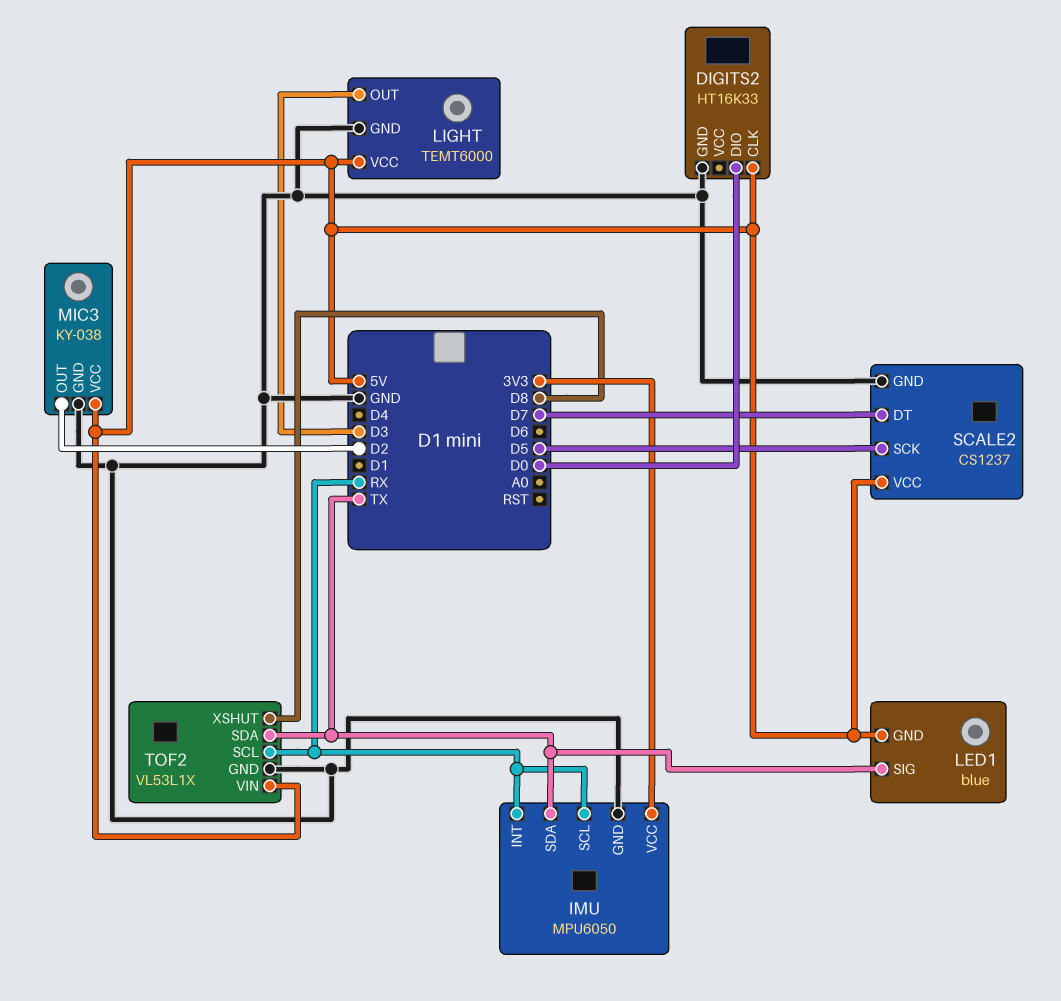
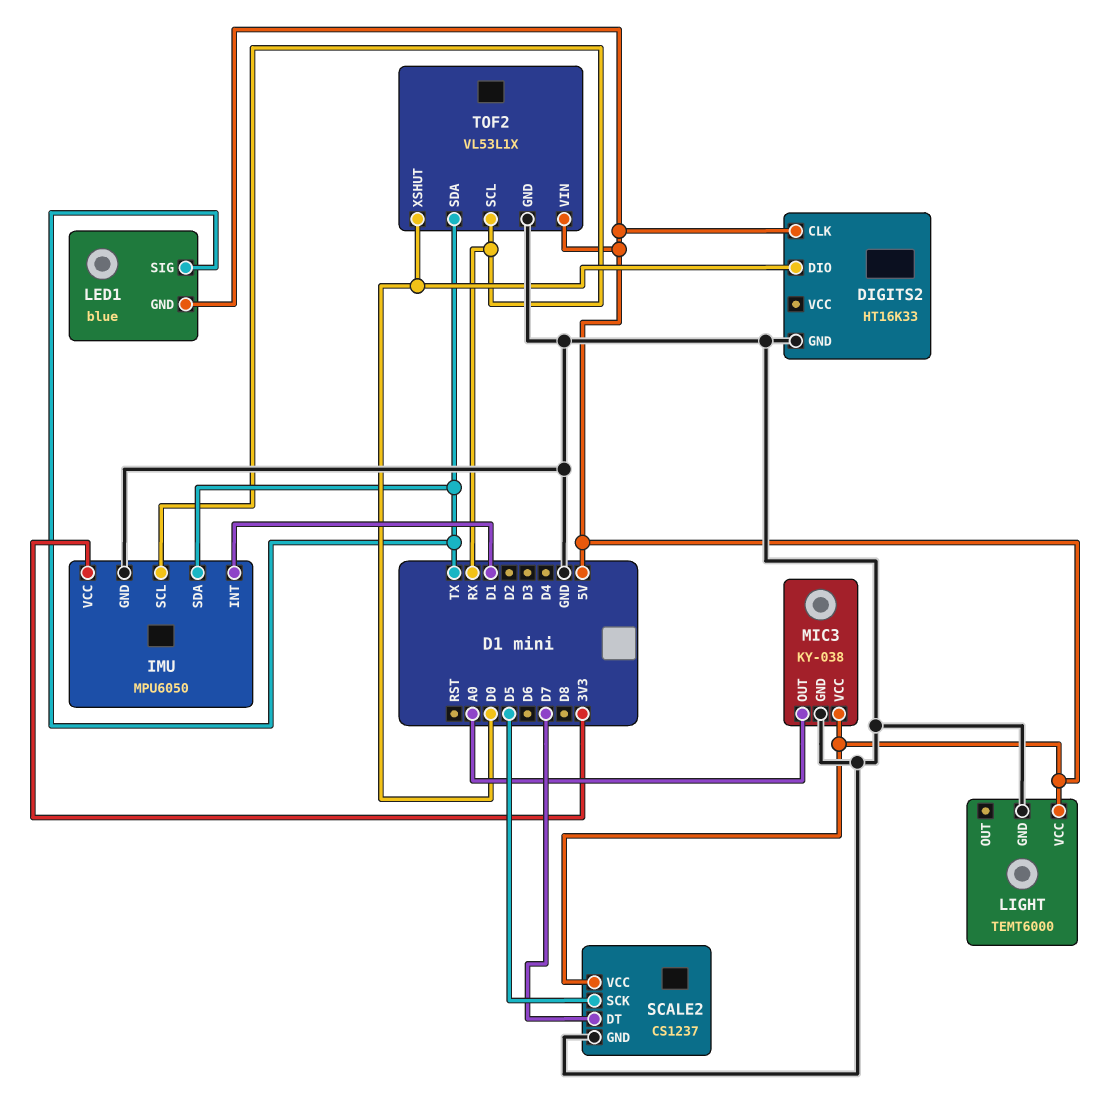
IMU pin INT: RX -> D1
LIGHT pin OUT: D3 -> none
MIC3 pin OUT: D2 -> A0
TOF2 pin XSHUT: D8 -> D0

